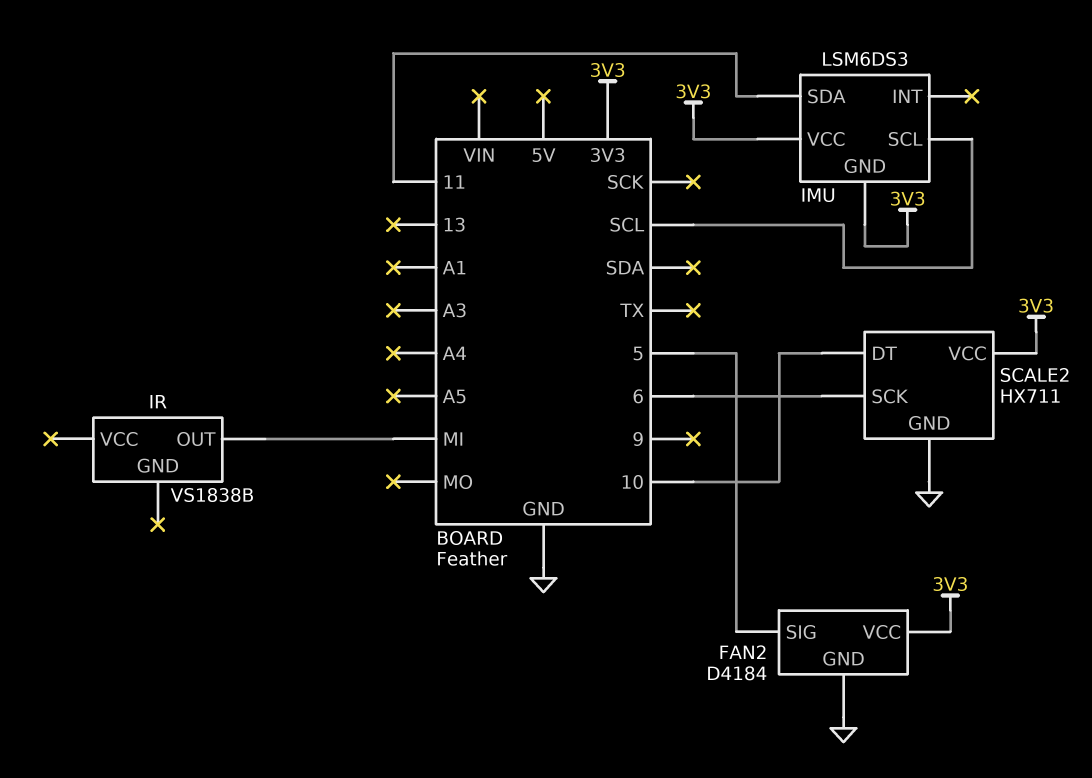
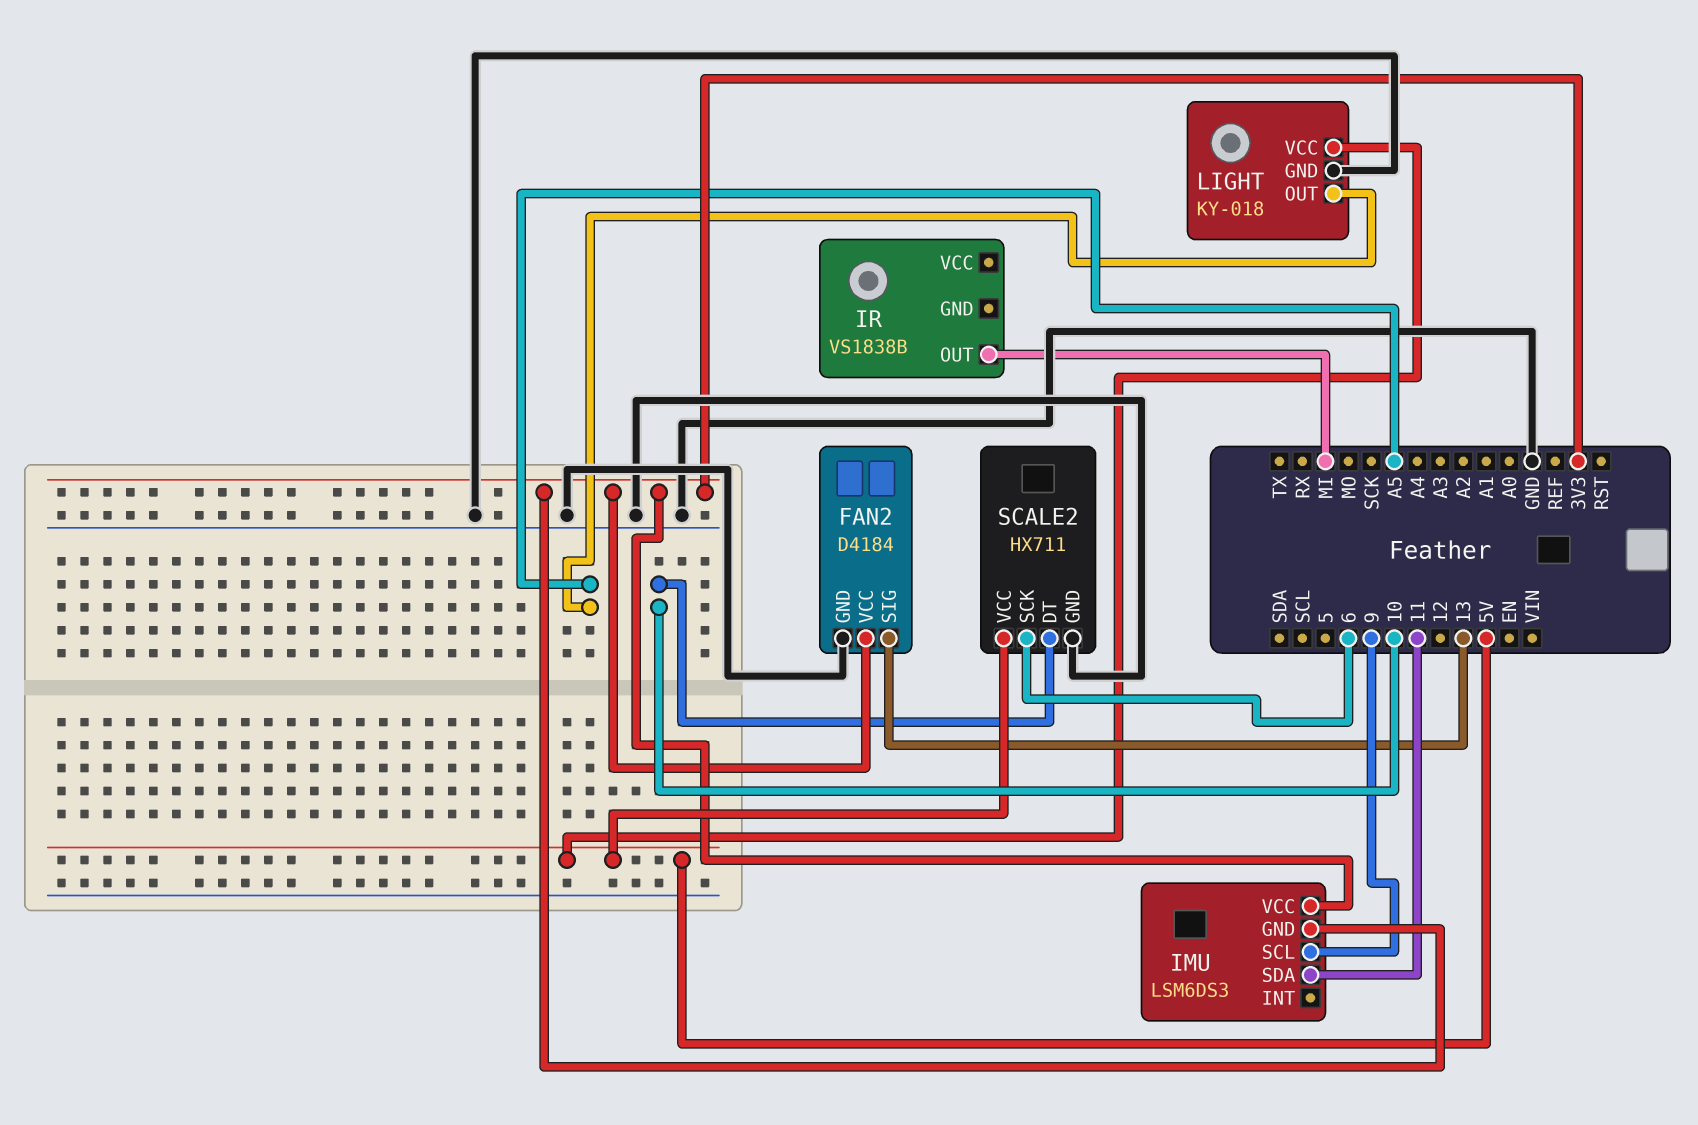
FAN2 pin SIG: 5 -> 13
IMU pin SCL: SCL -> 9
LIGHT: none -> KY-018
LIGHT pin GND: none -> GND
LIGHT pin OUT: none -> A5
LIGHT pin VCC: none -> 5V
SCALE2 pin VCC: 3V3 -> 5V

